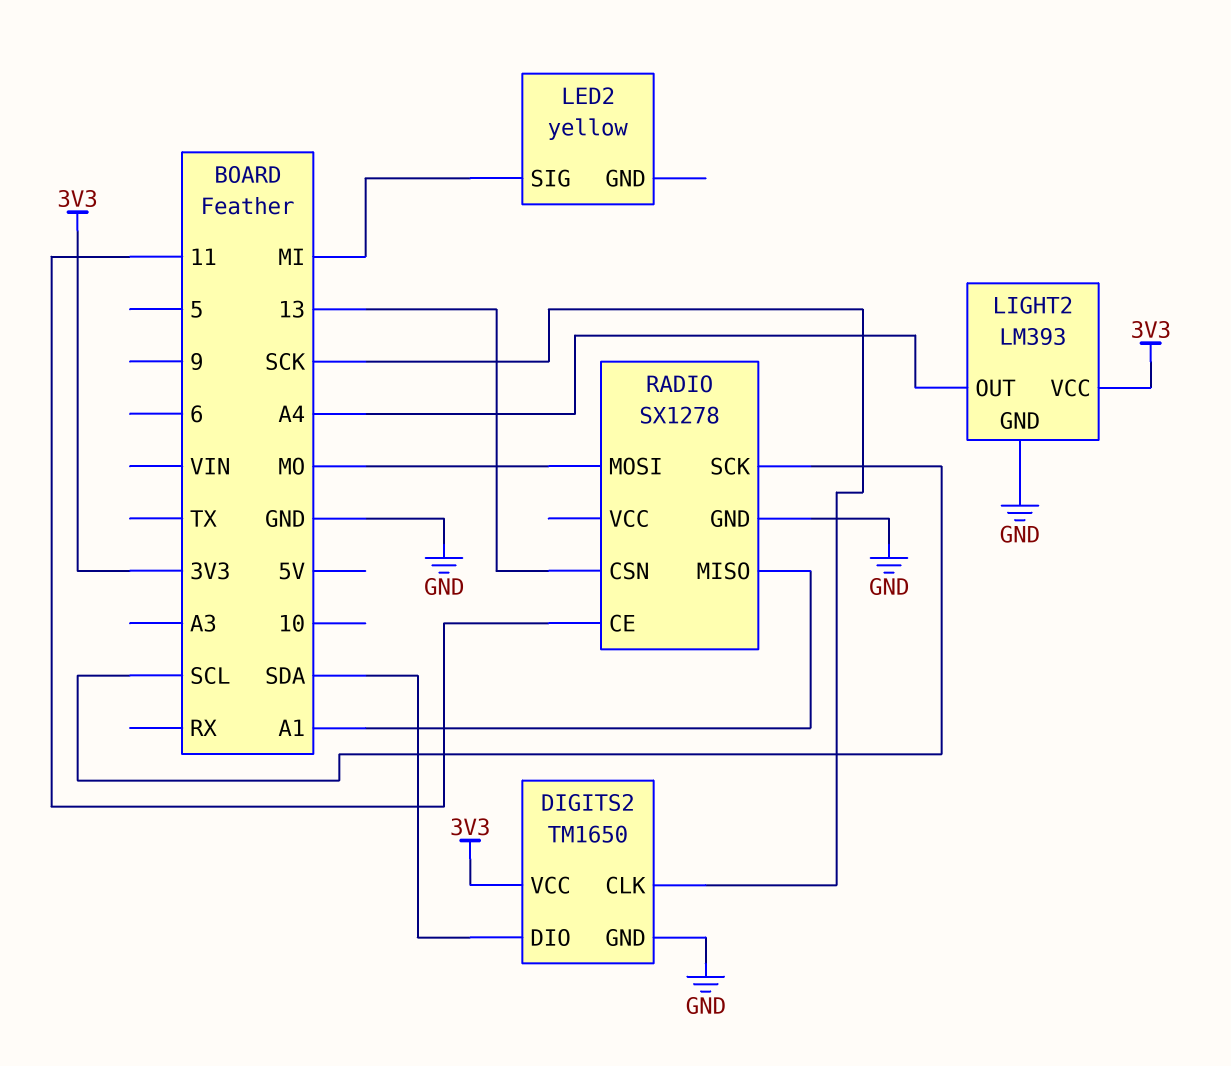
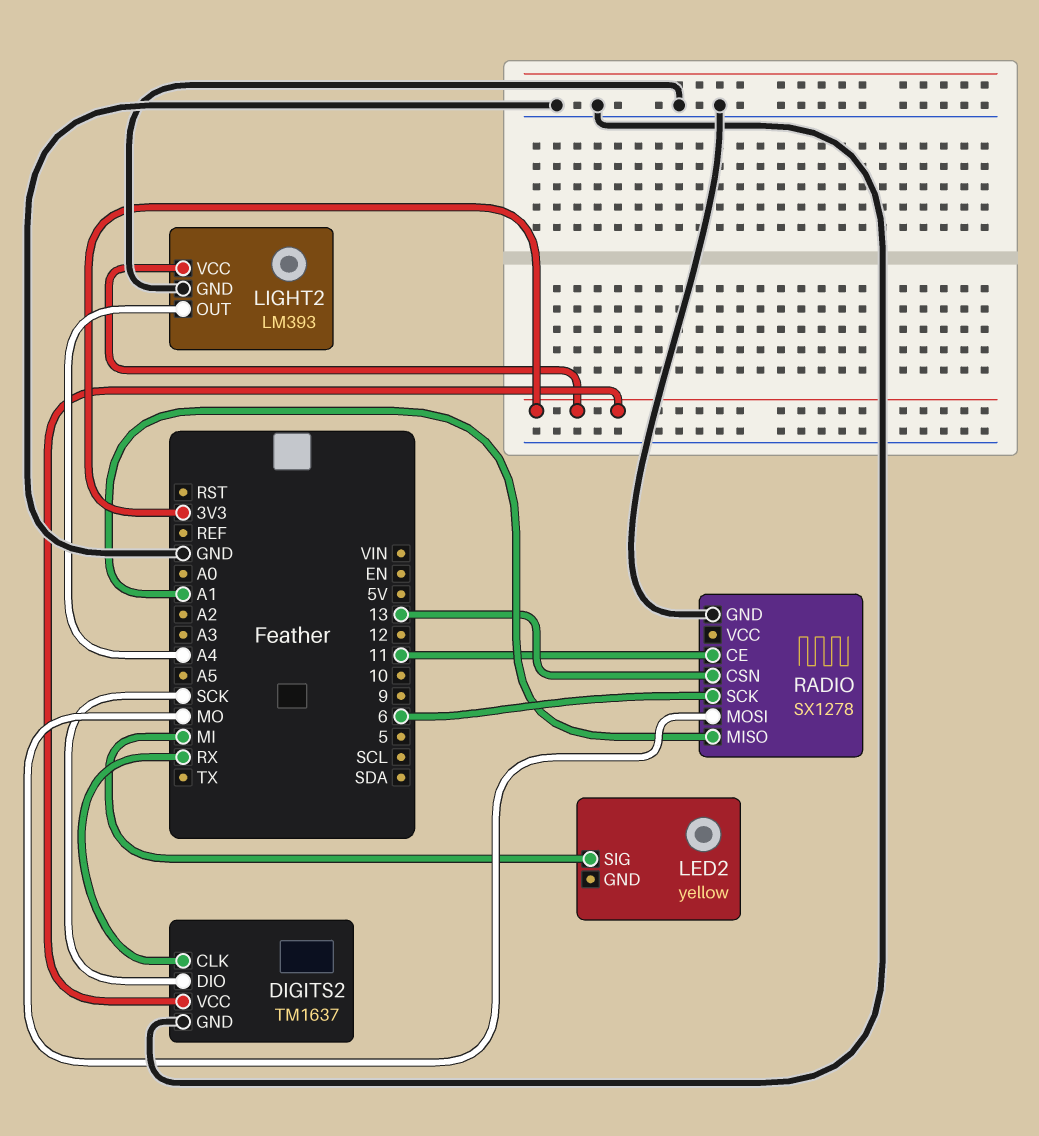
DIGITS2: TM1650 -> TM1637
DIGITS2 pin CLK: SCK -> RX
DIGITS2 pin DIO: SDA -> SCK
RADIO pin SCK: SCL -> 6

